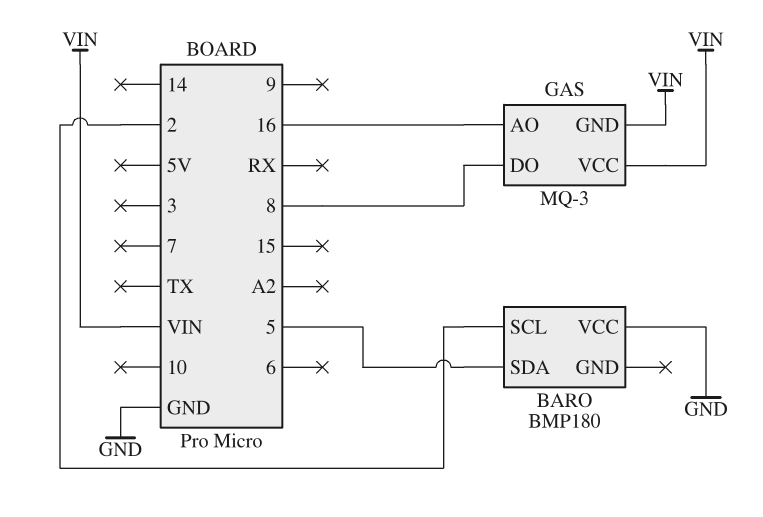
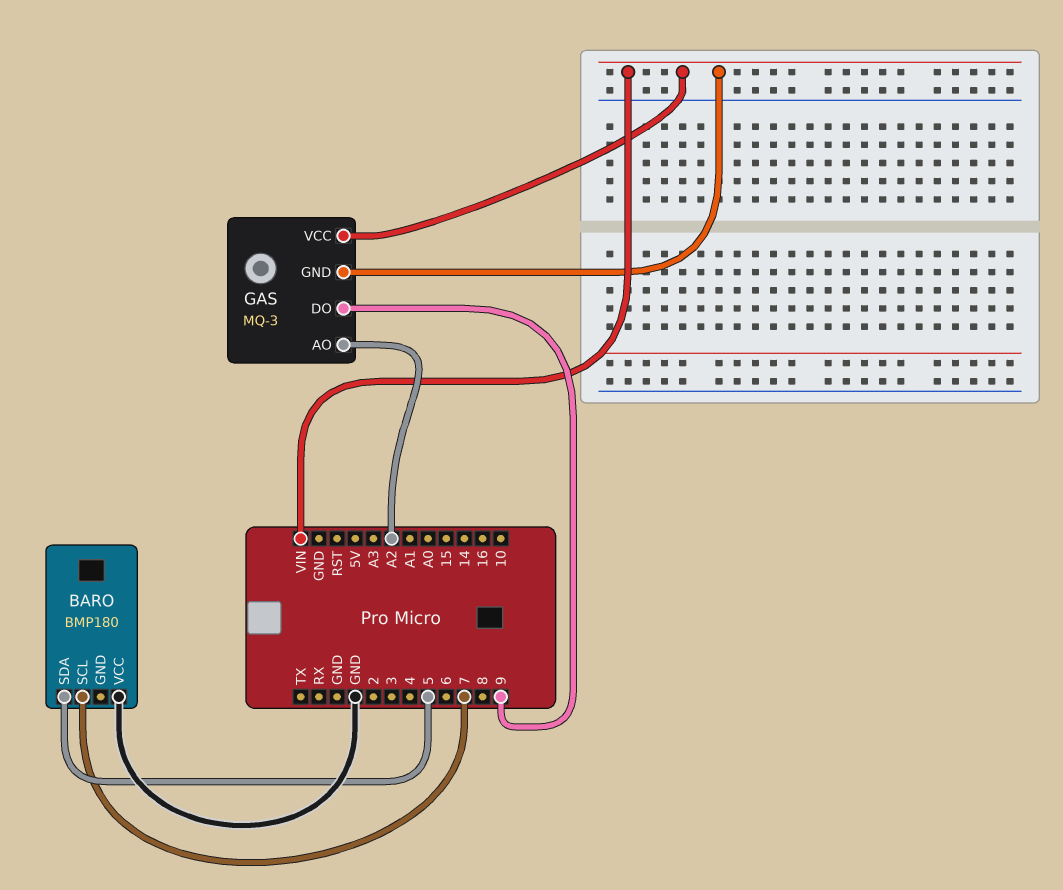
BARO pin SCL: 2 -> 7
GAS pin AO: 16 -> A2
GAS pin DO: 8 -> 9

